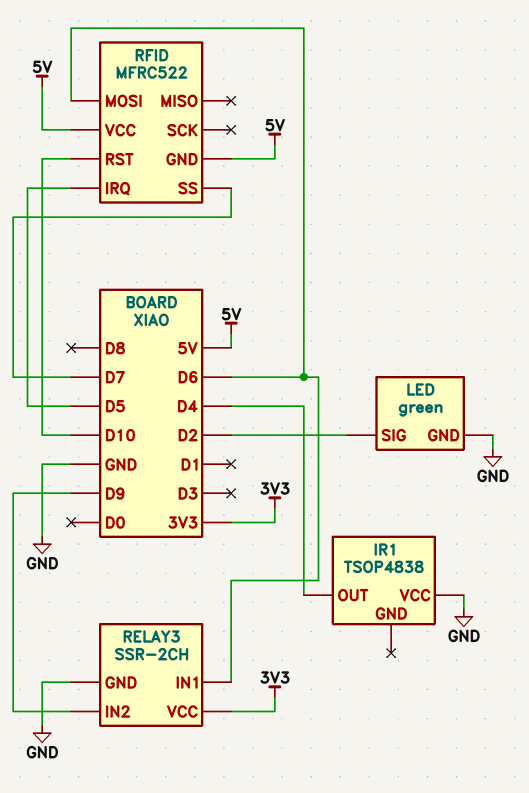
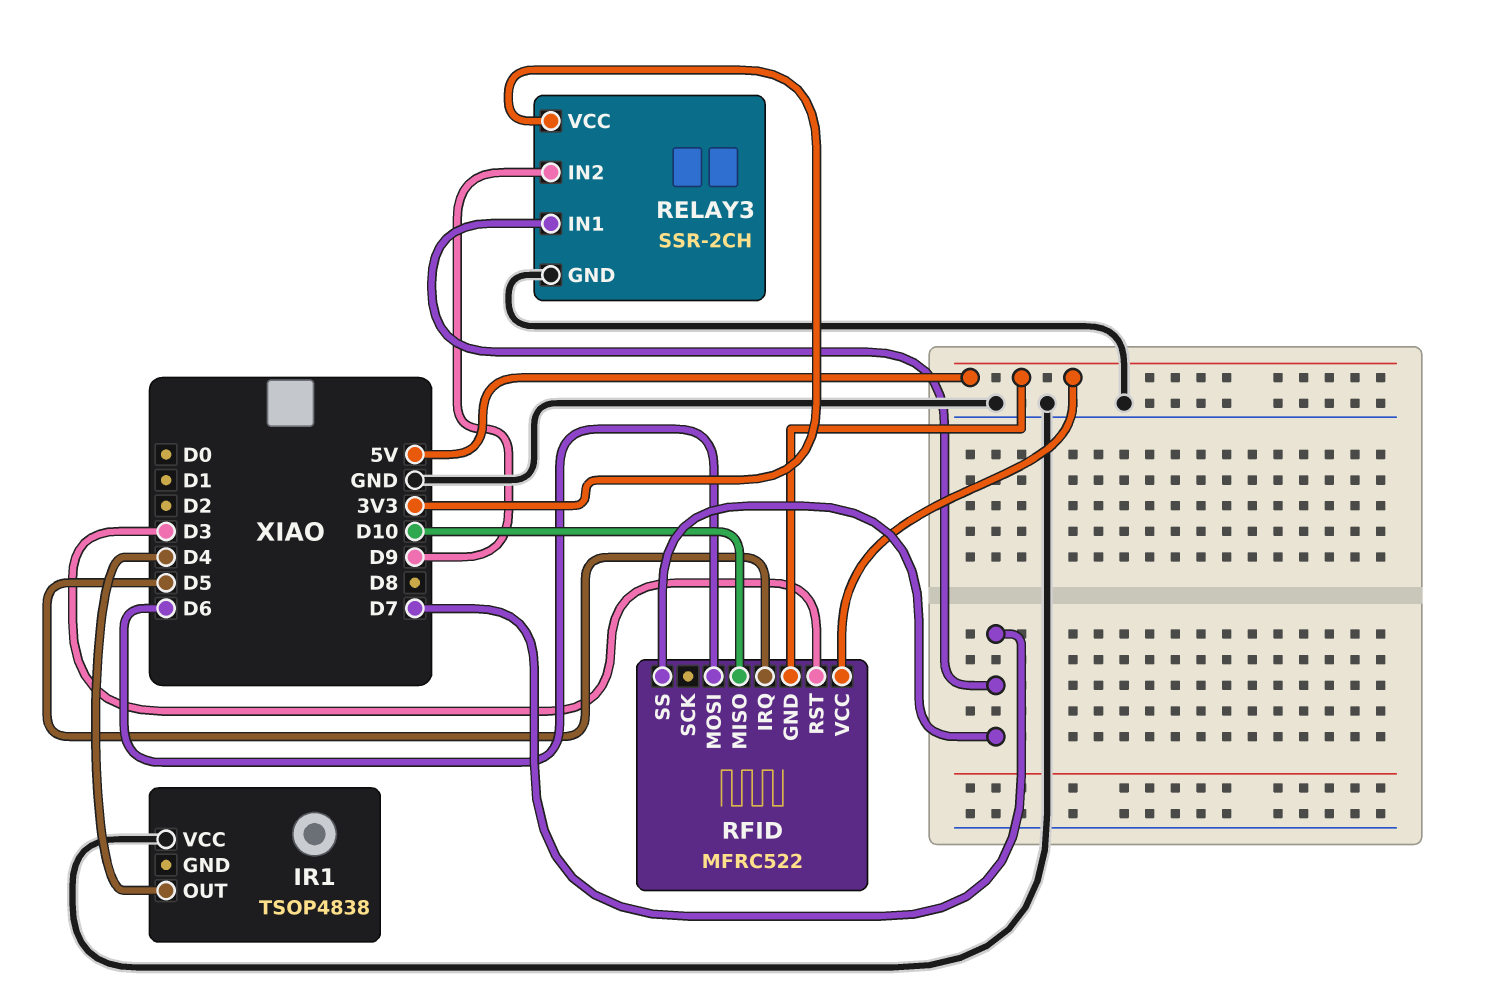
LED: green -> none
LED pin GND: GND -> none
LED pin SIG: D2 -> none
RELAY3 pin IN1: D6 -> D7
RFID pin MISO: none -> D10
RFID pin RST: D10 -> D3

